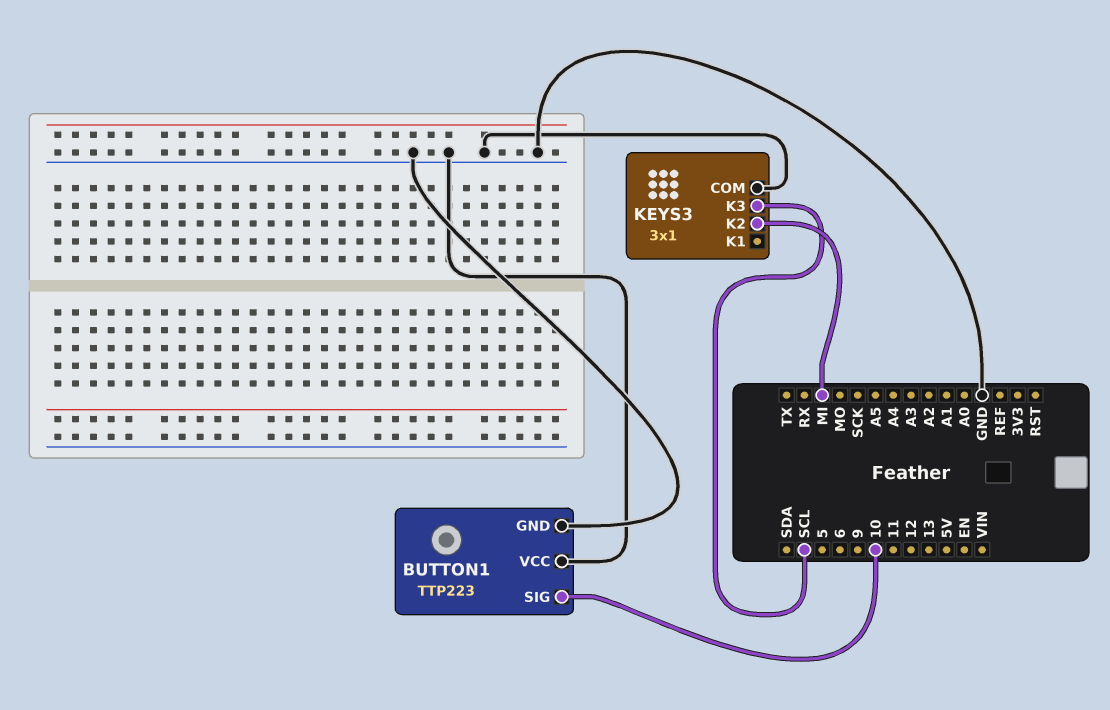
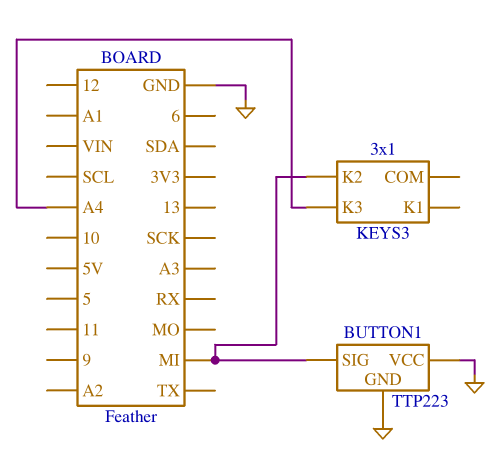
BUTTON1 pin SIG: 10 -> MI
KEYS3 pin COM: GND -> none
KEYS3 pin K3: SCL -> A4

